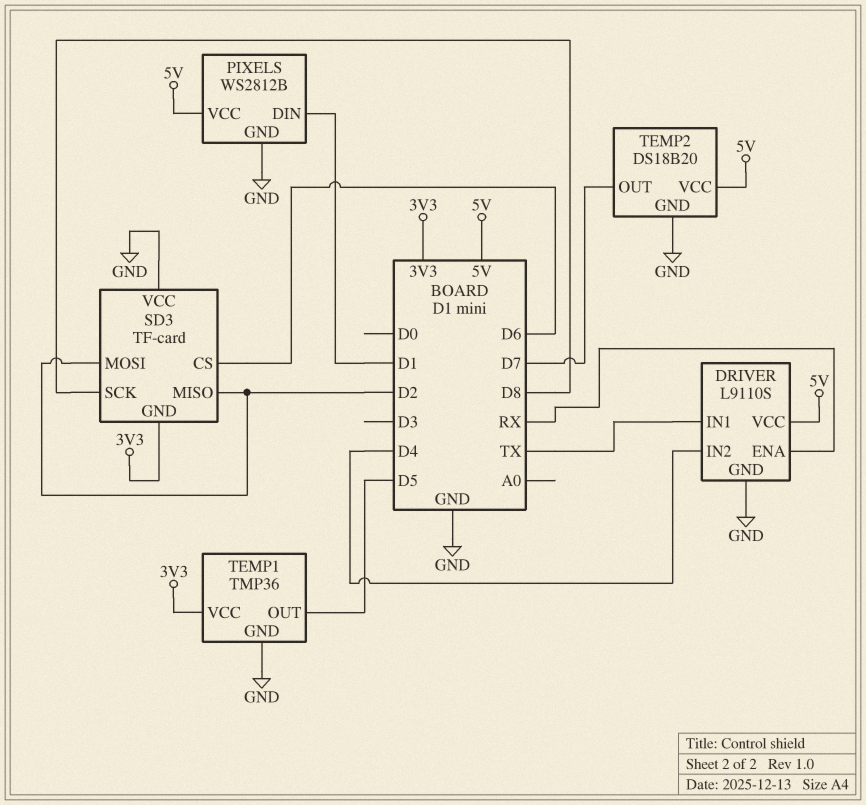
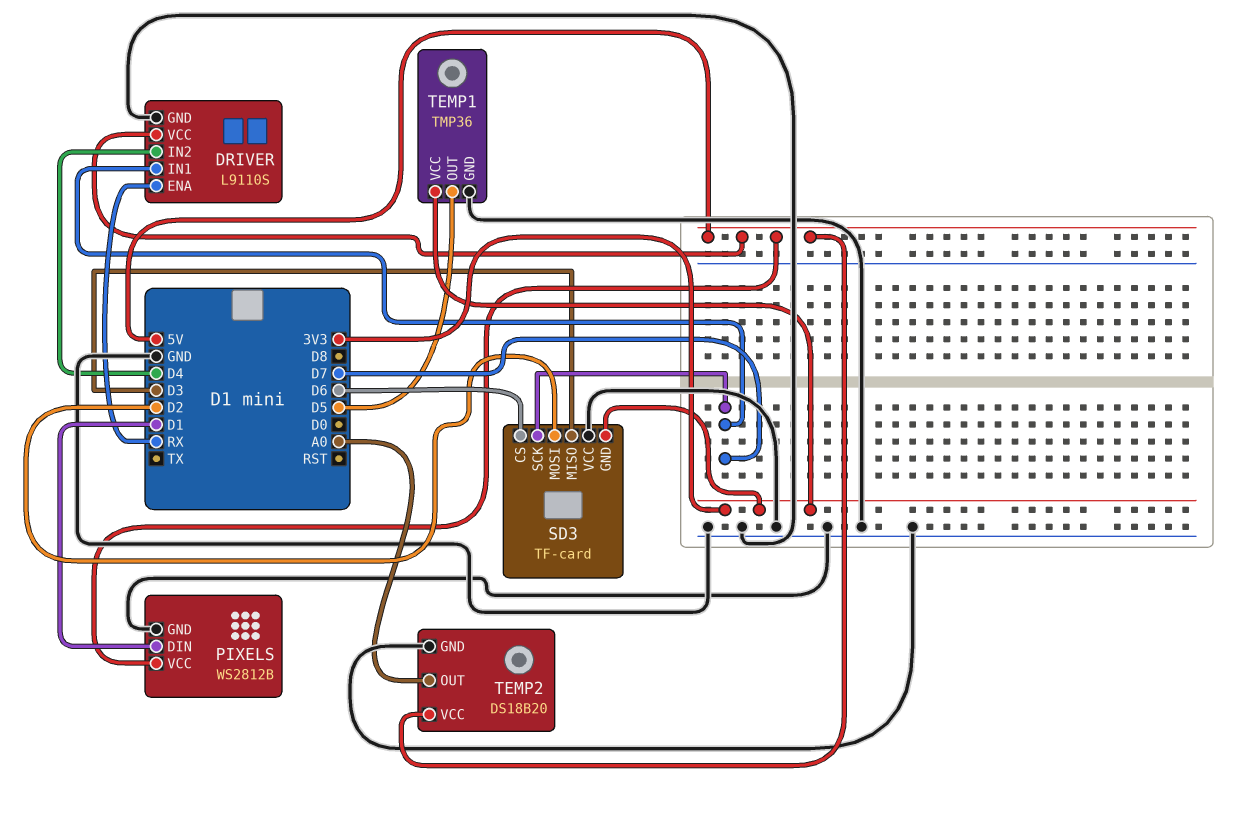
DRIVER pin IN1: TX -> D7
SD3 pin MISO: D2 -> D3
SD3 pin SCK: D8 -> D7
TEMP2 pin OUT: D7 -> A0

